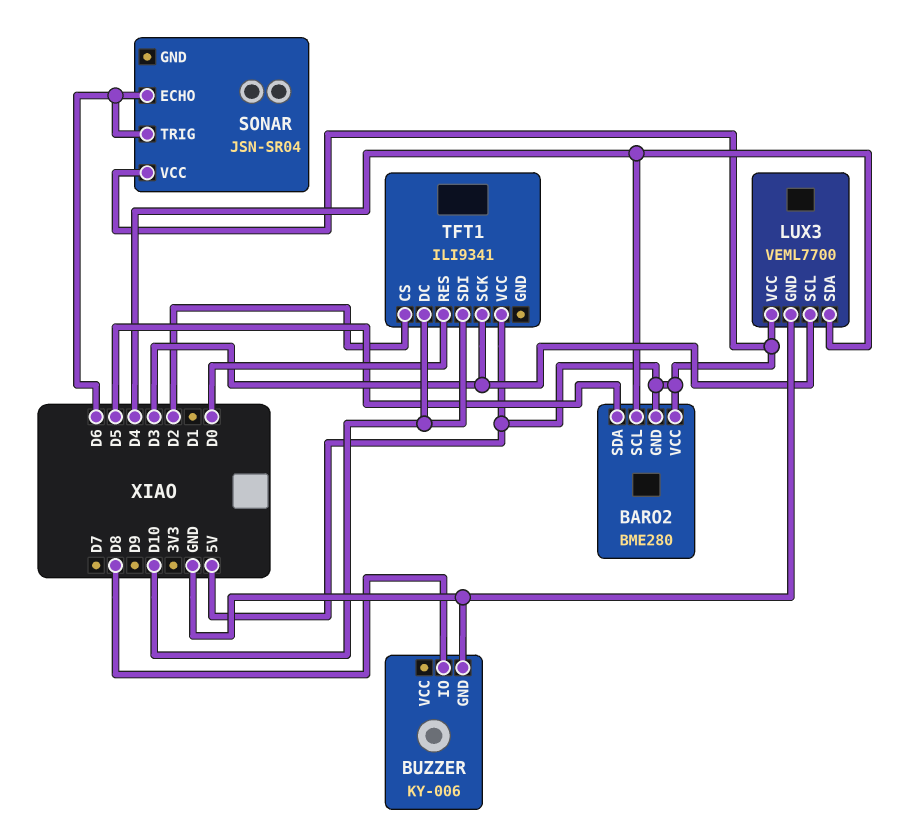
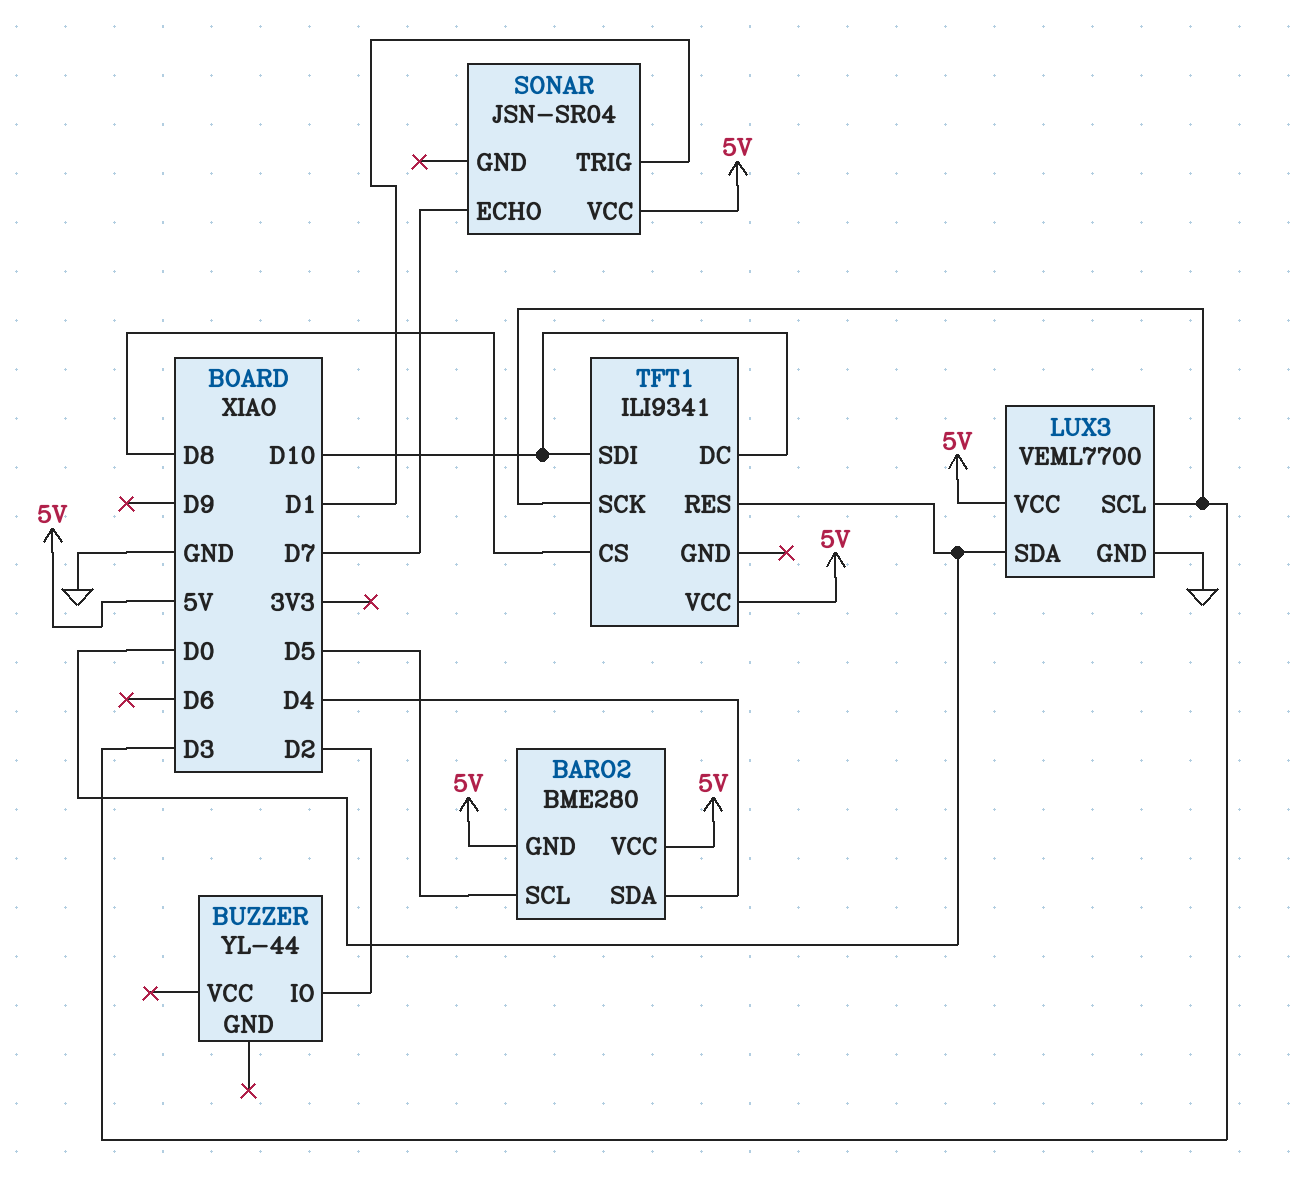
BARO2 pin SCL: D4 -> D5
BARO2 pin SDA: D5 -> D4
BUZZER: KY-006 -> YL-44
BUZZER pin GND: GND -> none
BUZZER pin IO: D8 -> D2
LUX3 pin SDA: D4 -> D0
SONAR pin ECHO: D6 -> D7
SONAR pin TRIG: D6 -> D1
TFT1 pin CS: D2 -> D8

